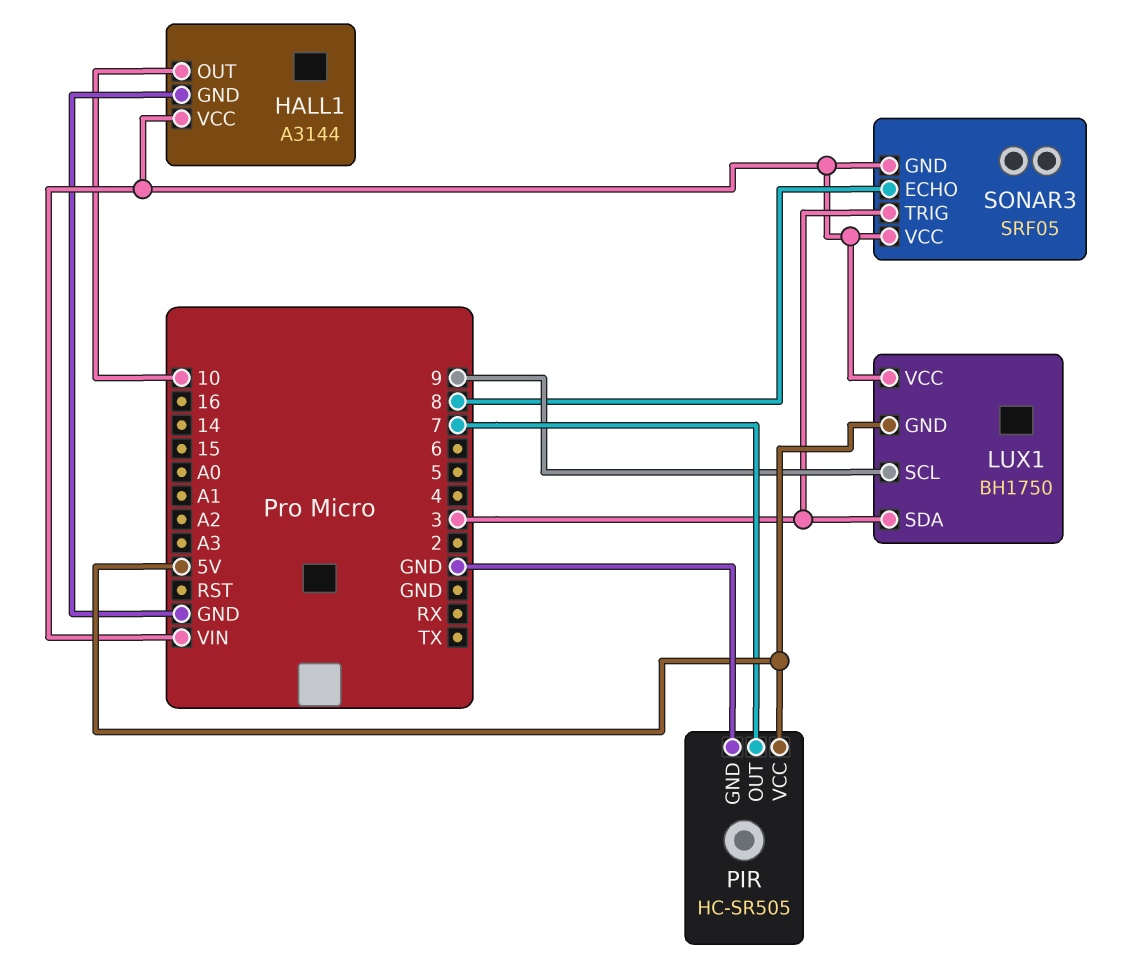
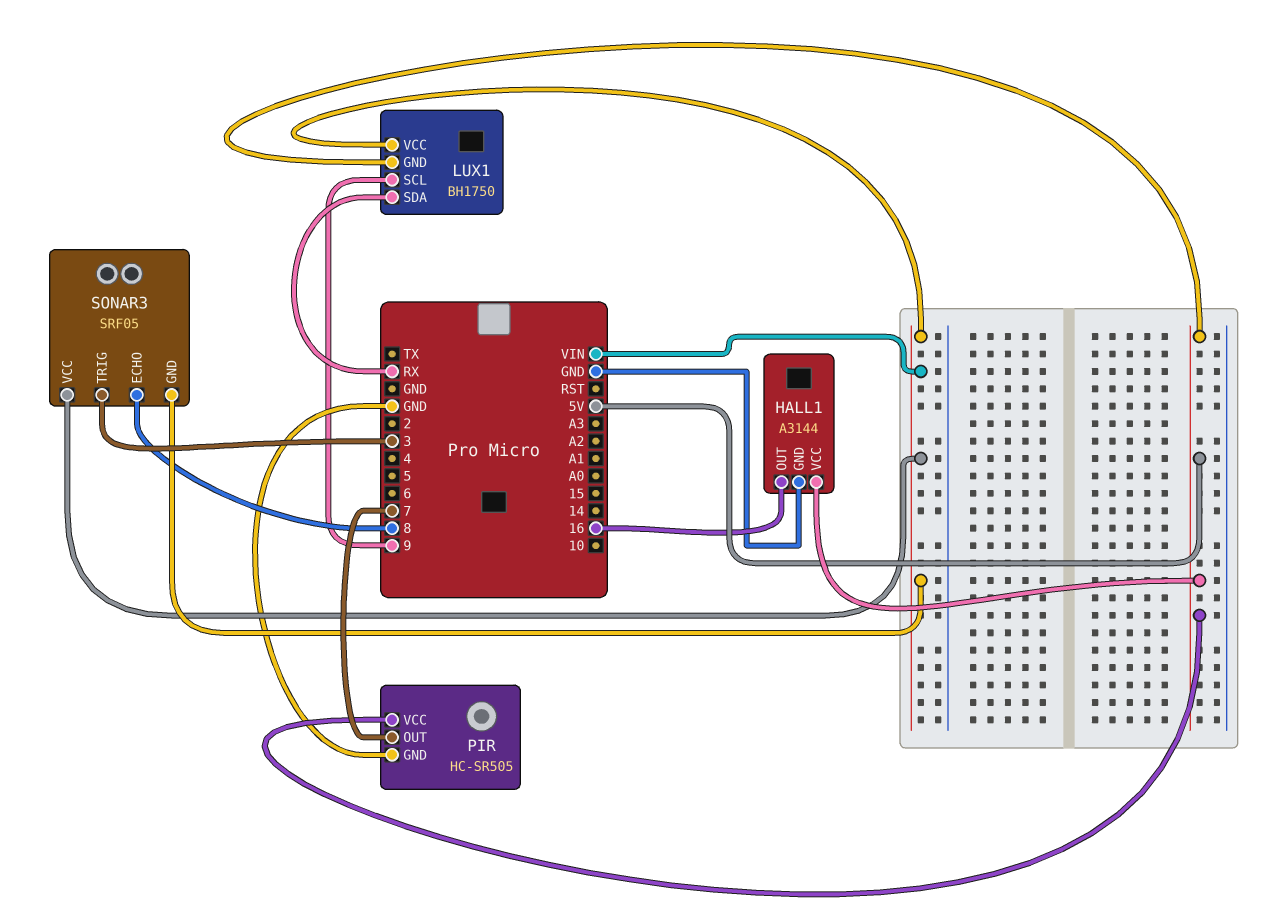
HALL1 pin OUT: 10 -> 16
HALL1 pin VCC: VIN -> 5V
LUX1 pin SDA: 3 -> RX

